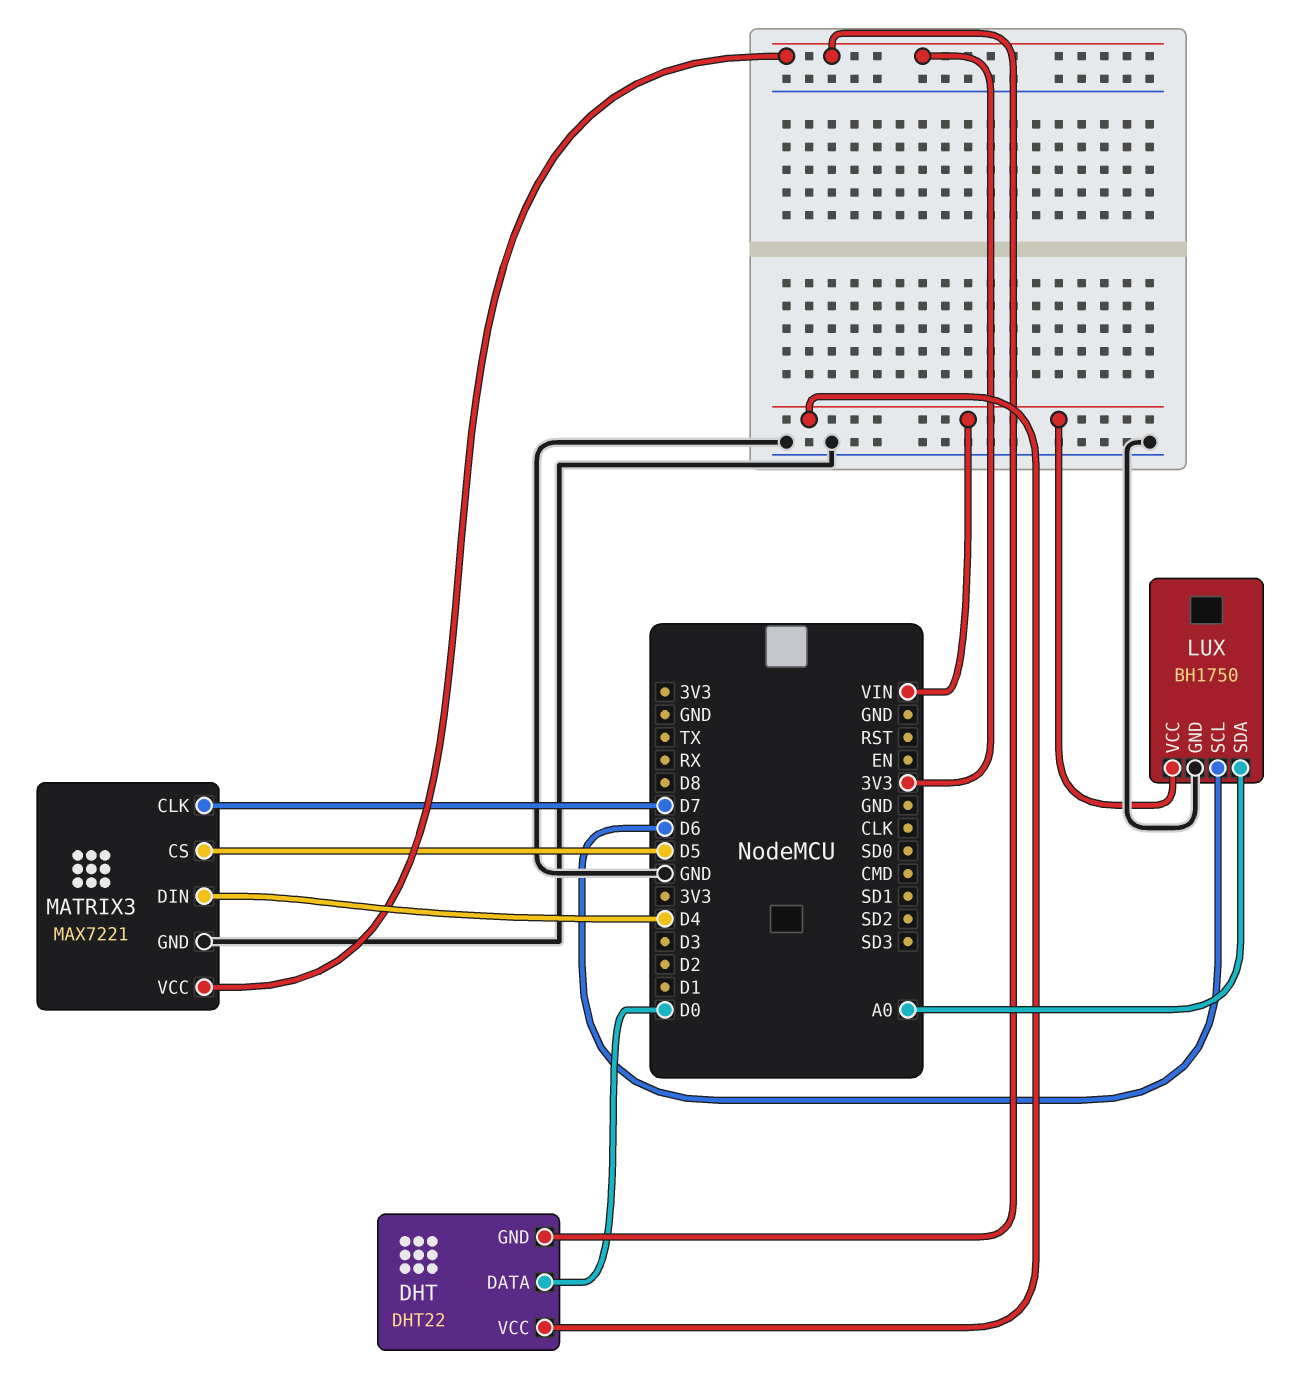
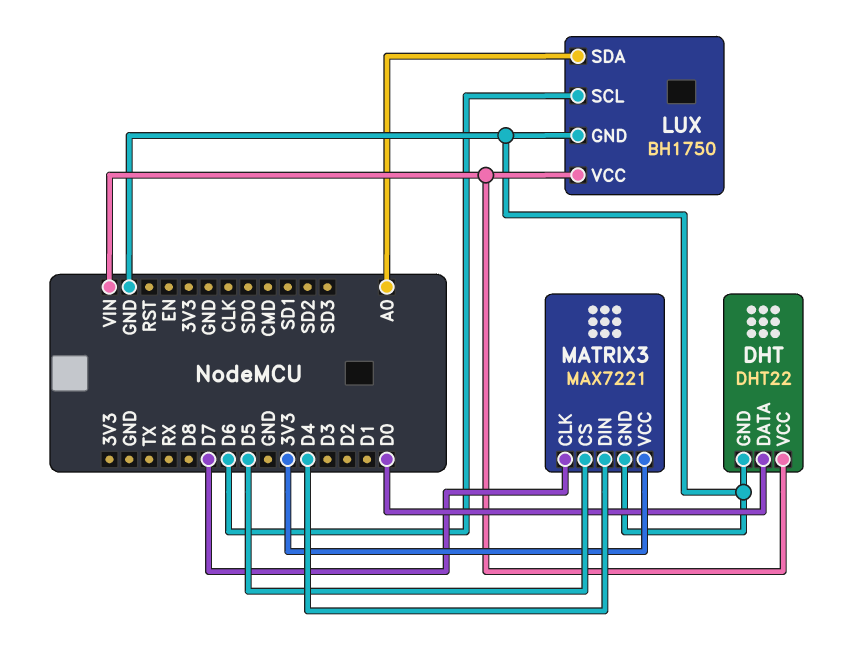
DHT pin GND: 3V3 -> GND

